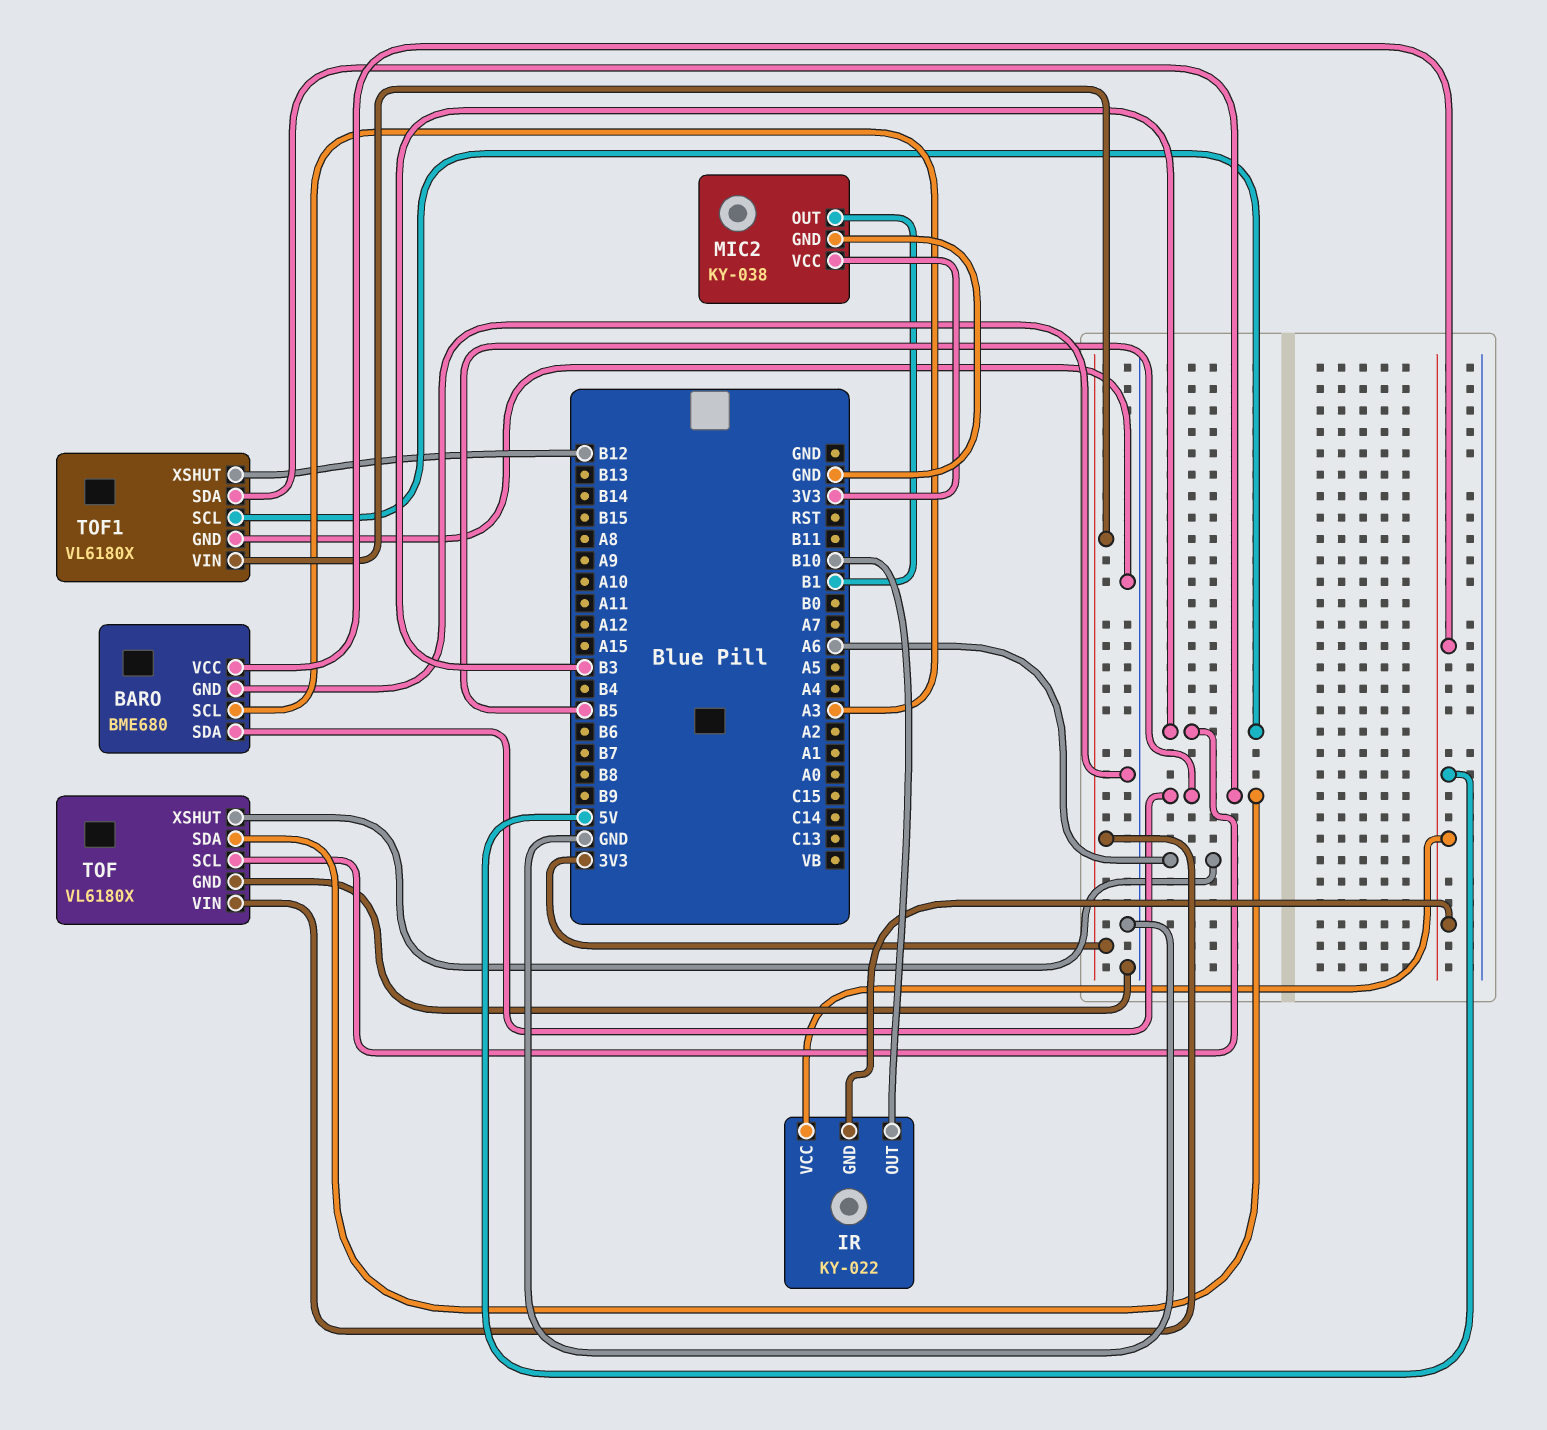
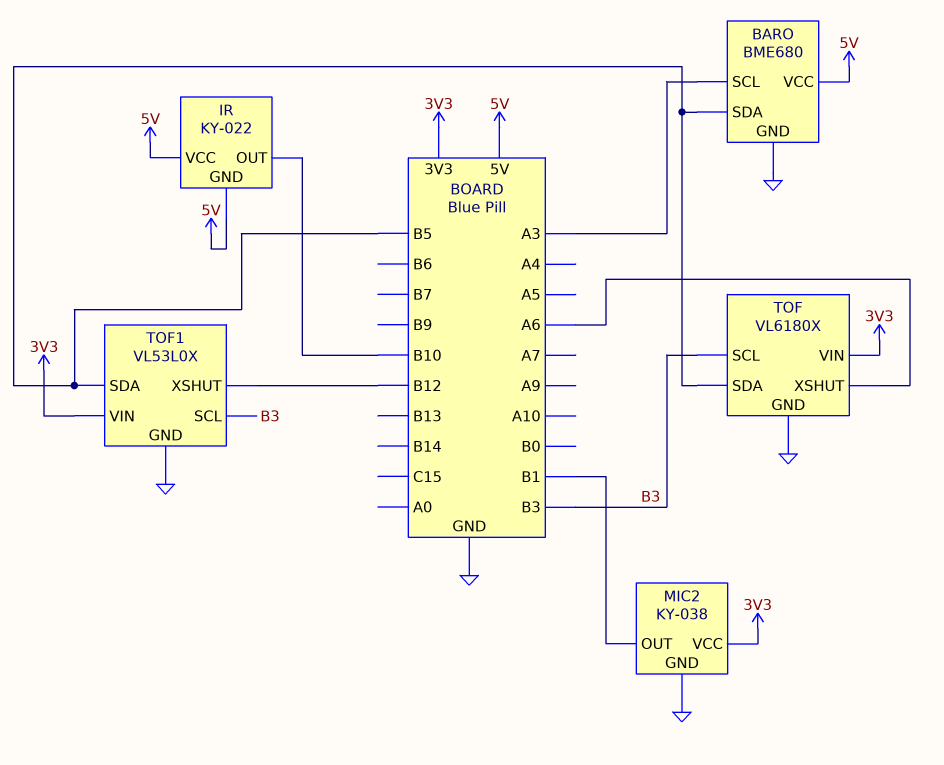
TOF1: VL6180X -> VL53L0X

